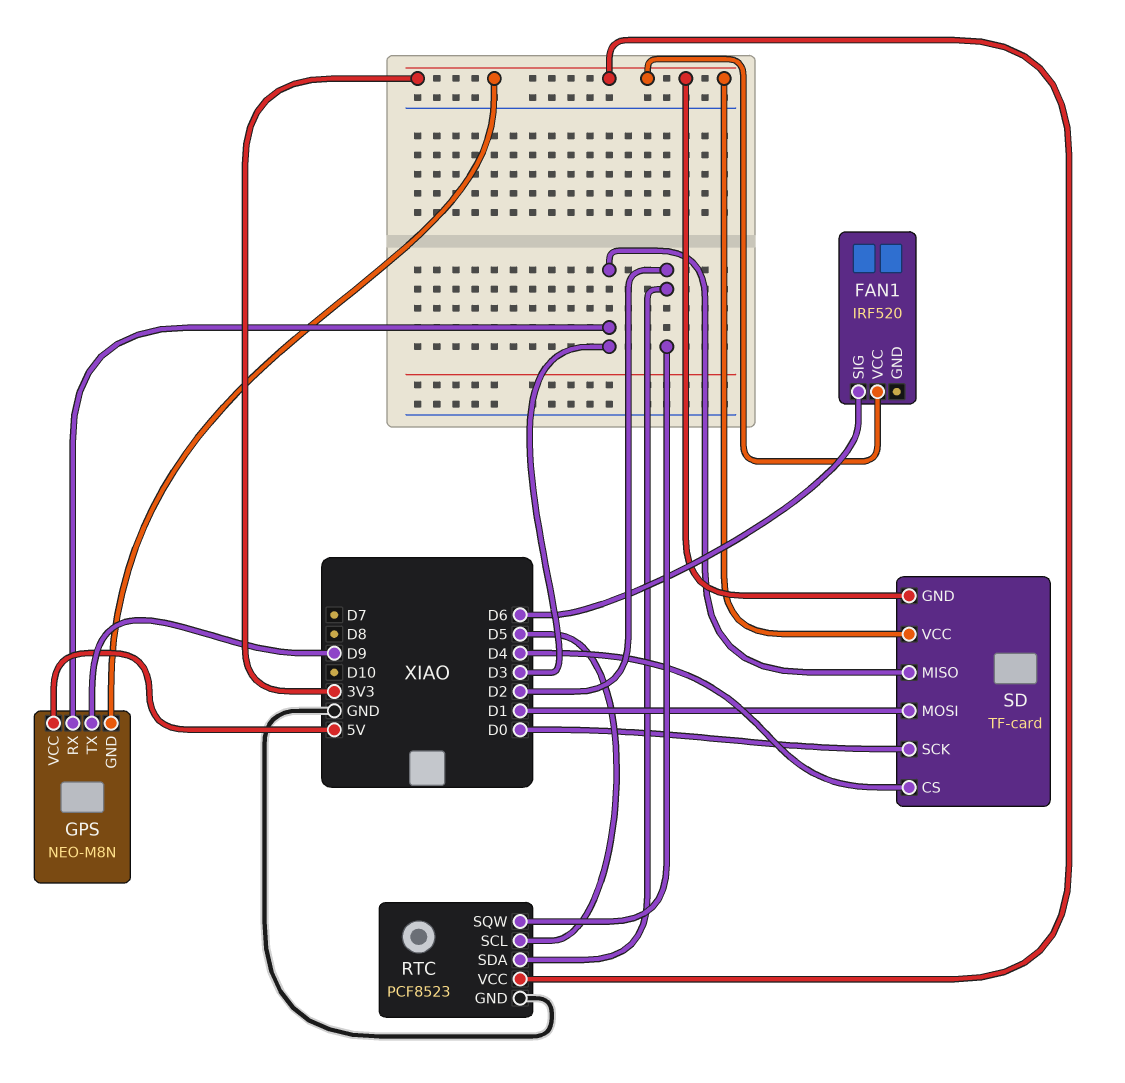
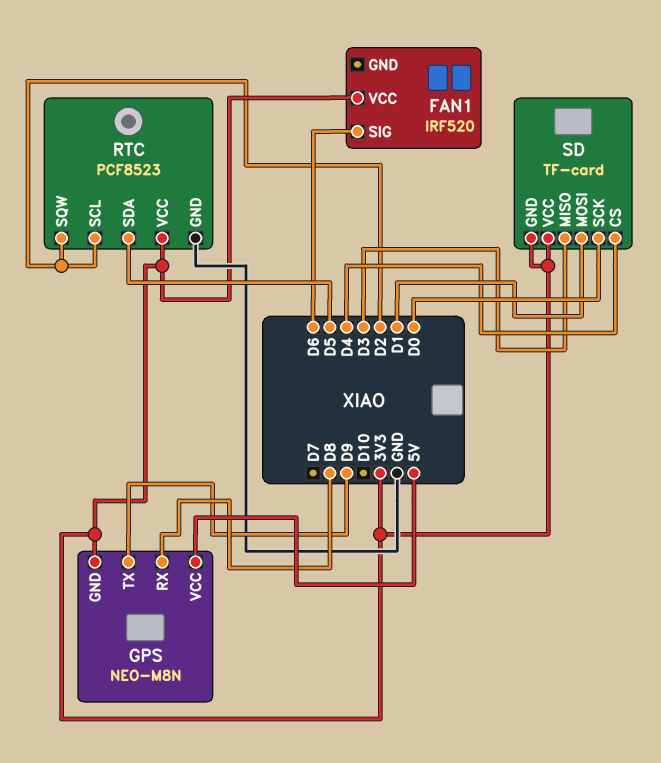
GPS pin RX: D3 -> D8
RTC pin SCL: D5 -> D2
RTC pin SDA: D2 -> D5

